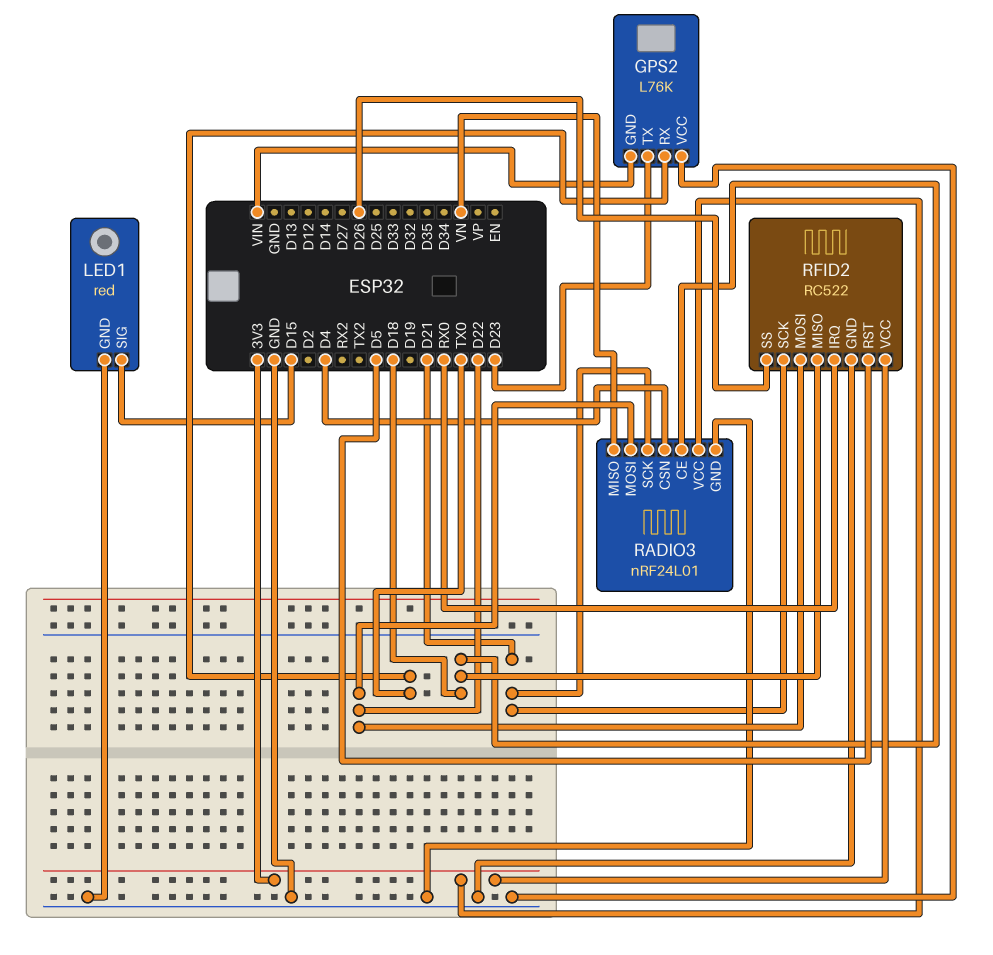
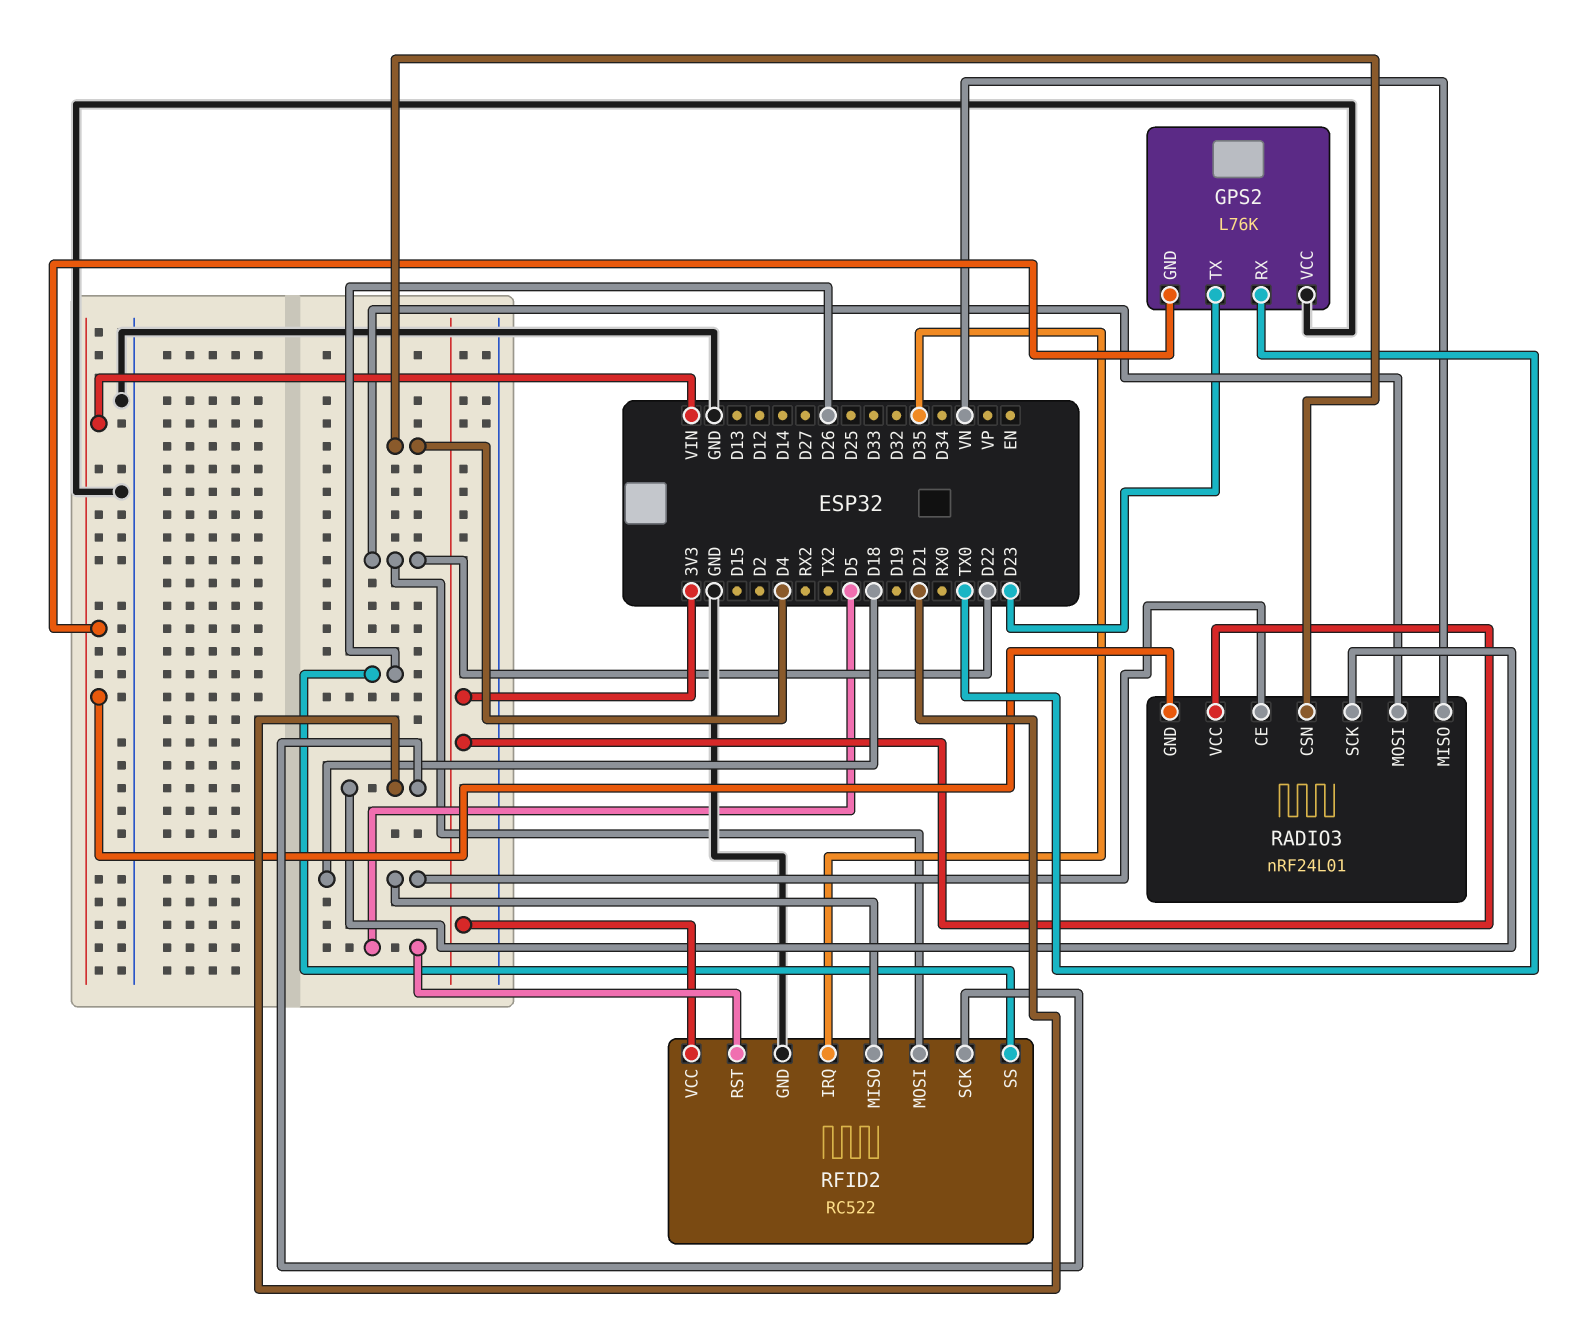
LED1: red -> none
LED1 pin GND: GND -> none
LED1 pin SIG: D15 -> none
RADIO3 pin GND: GND -> VIN
RFID2 pin IRQ: RX0 -> D35

